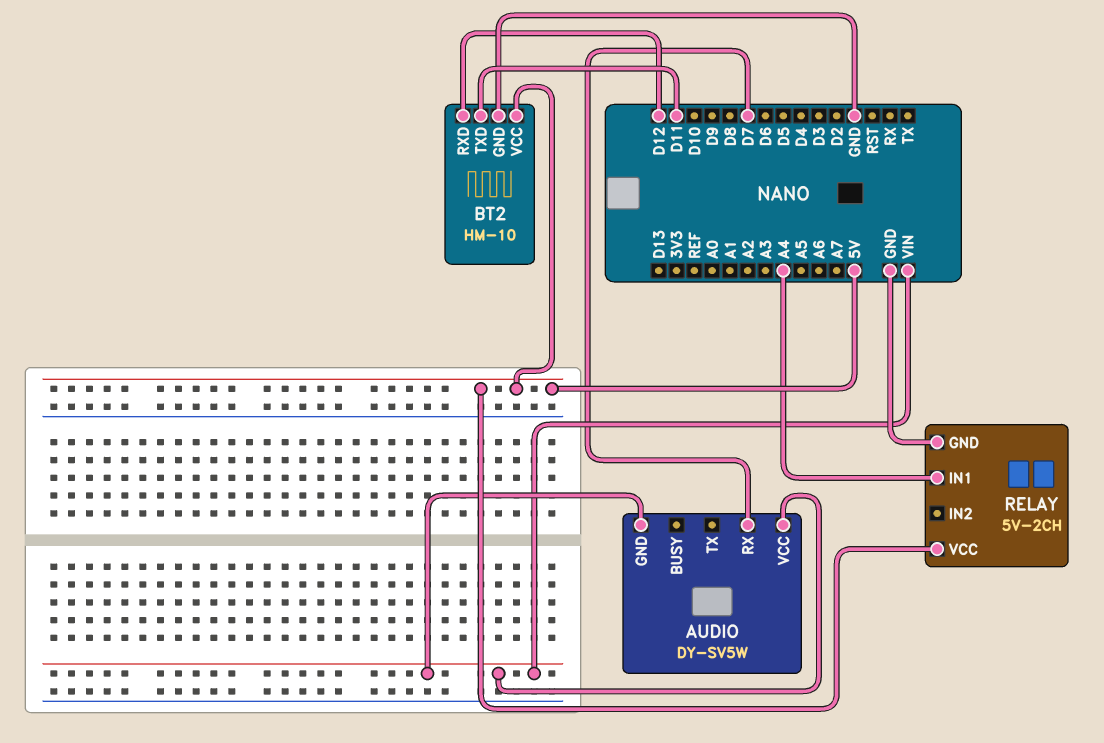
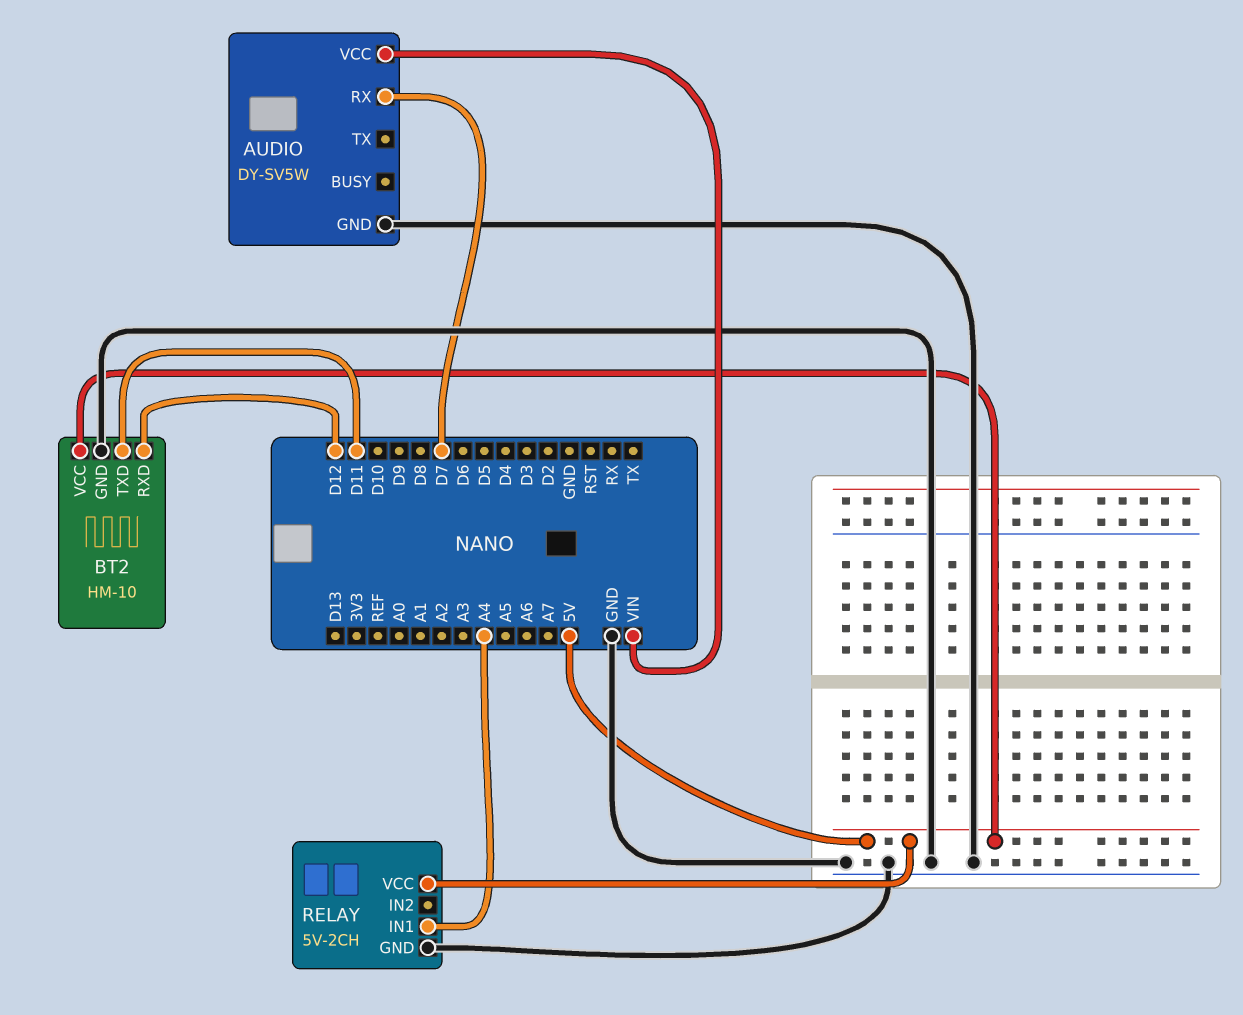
AUDIO pin GND: VIN -> GND

